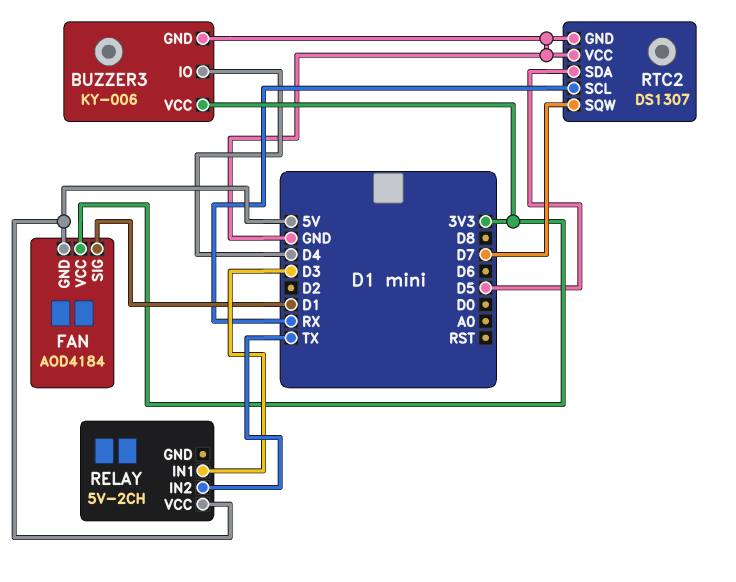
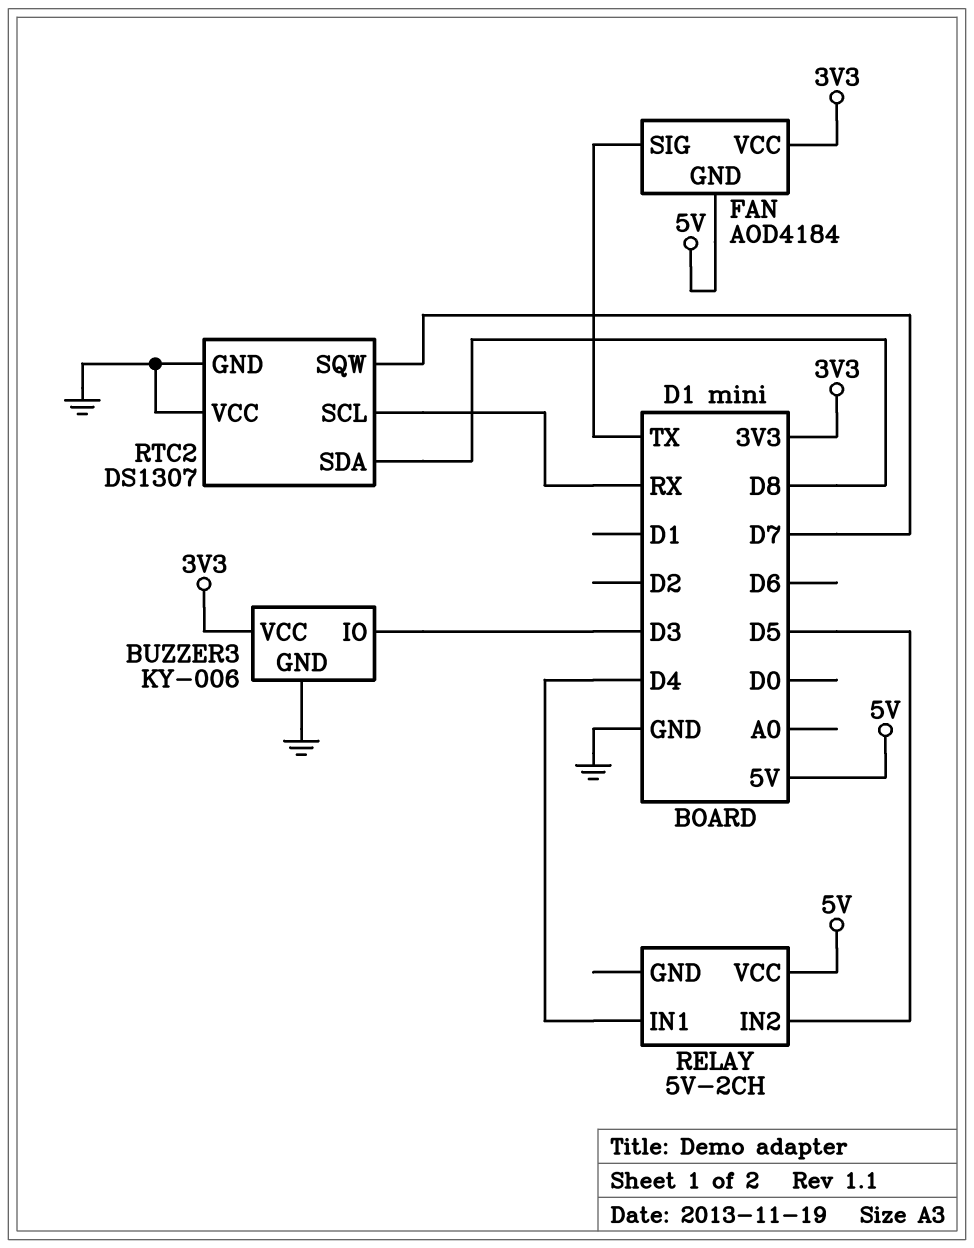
BUZZER3 pin IO: D4 -> D3
FAN pin SIG: D1 -> TX
RELAY pin IN1: D3 -> D4
RELAY pin IN2: TX -> D5
RTC2 pin SDA: D5 -> D8

